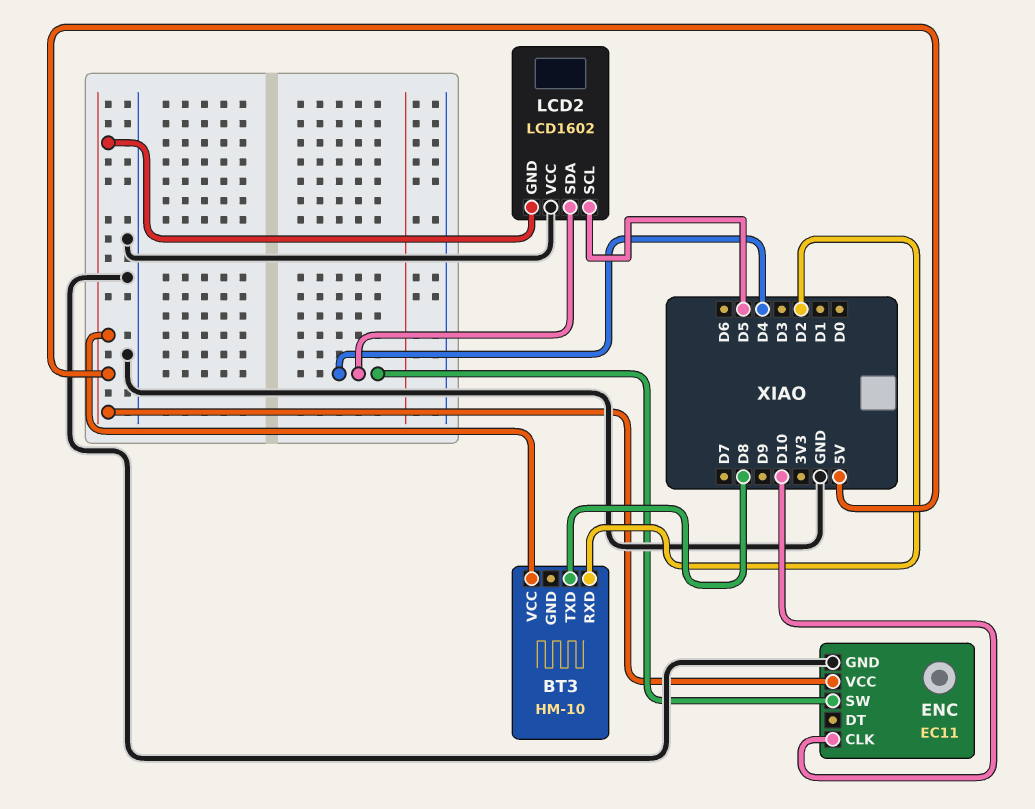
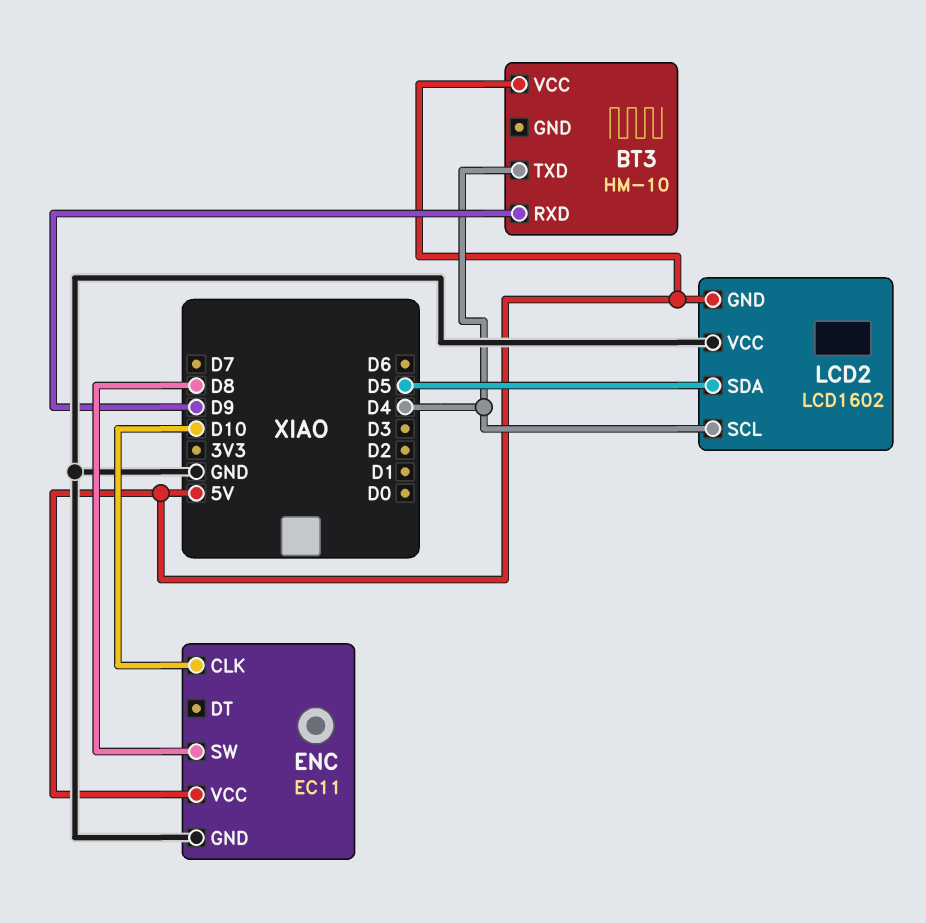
BT3 pin RXD: D2 -> D9
BT3 pin TXD: D8 -> D4
ENC pin SW: D4 -> D8
LCD2 pin SCL: D5 -> D4
LCD2 pin SDA: D4 -> D5

